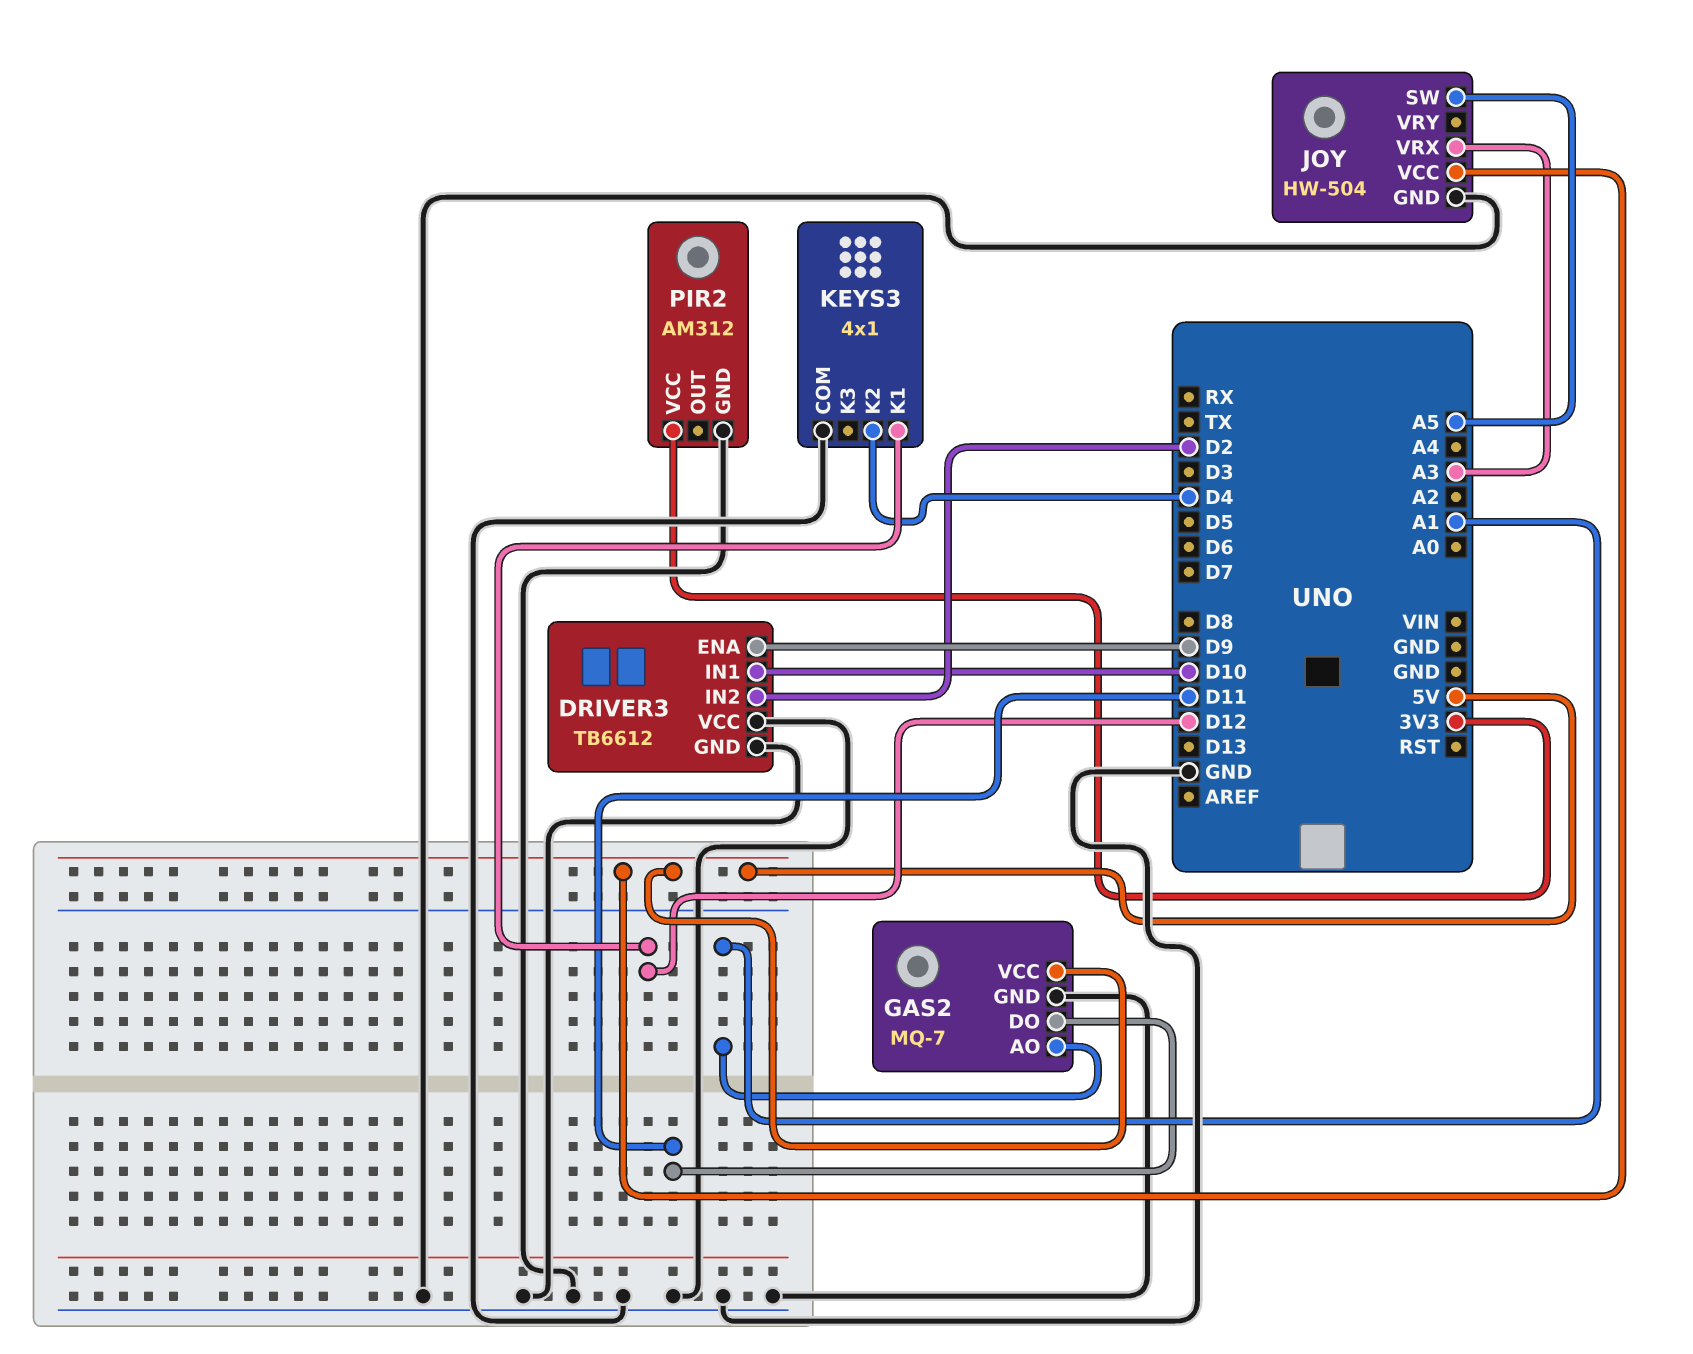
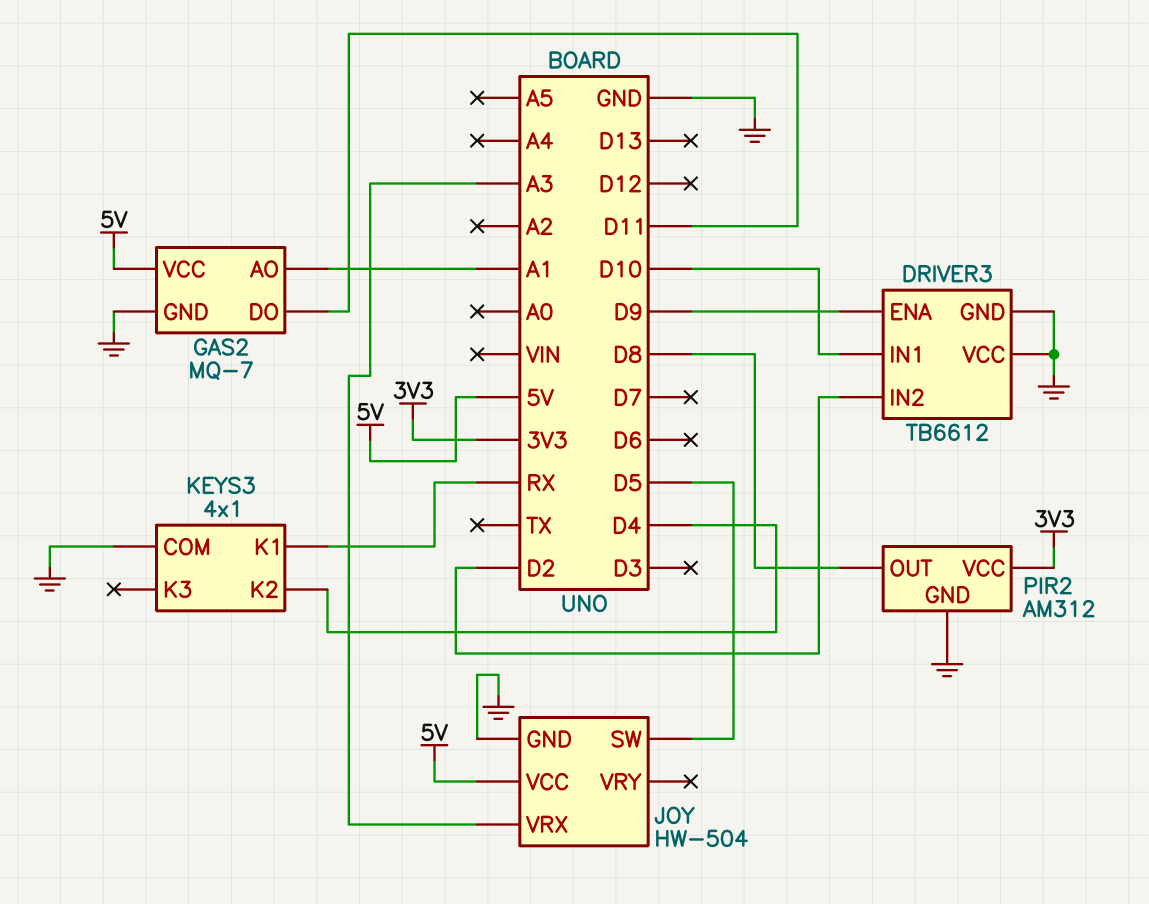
JOY pin SW: A5 -> D5
KEYS3 pin K1: D12 -> RX
PIR2 pin OUT: none -> D8

